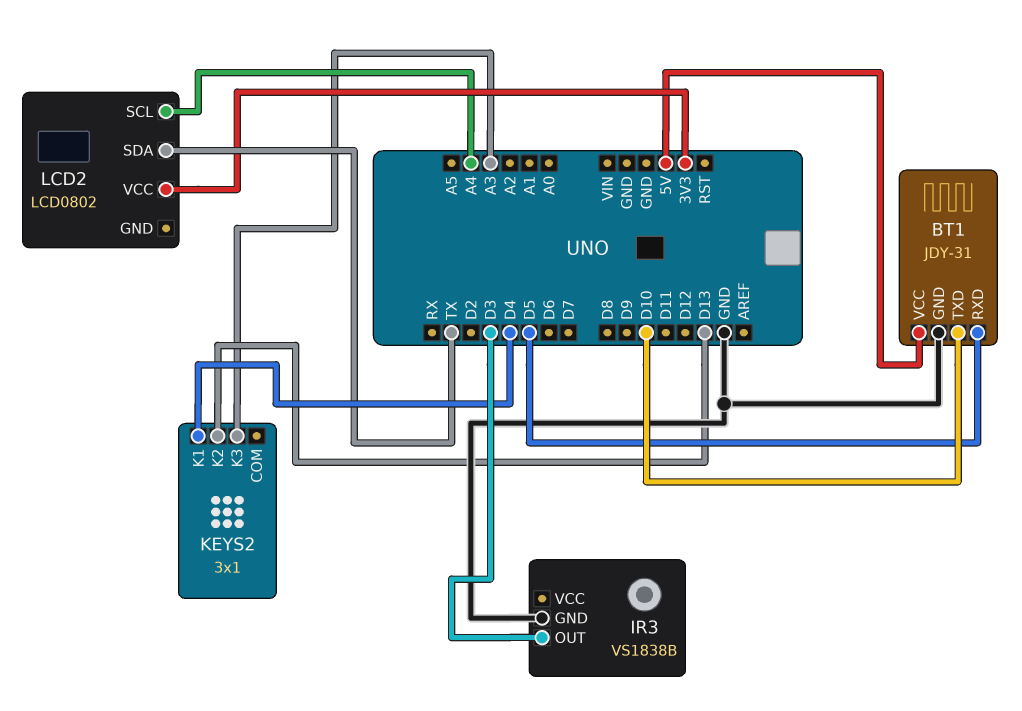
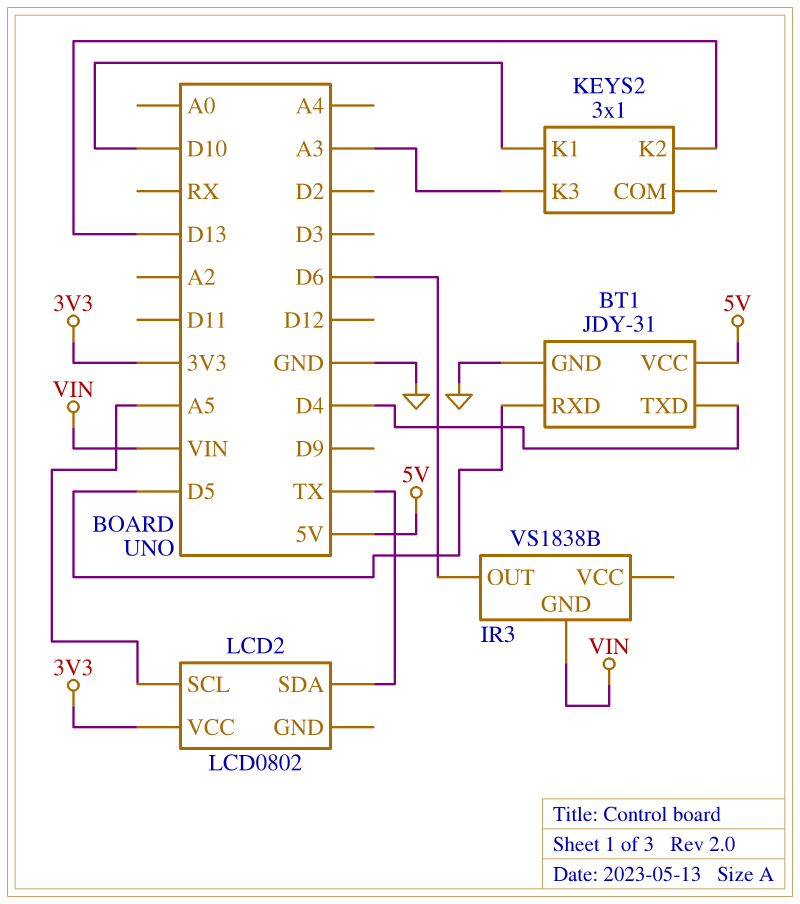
BT1 pin TXD: D10 -> D4
IR3 pin GND: GND -> VIN
IR3 pin OUT: D3 -> D6
KEYS2 pin K1: D4 -> D10
LCD2 pin SCL: A4 -> A5

